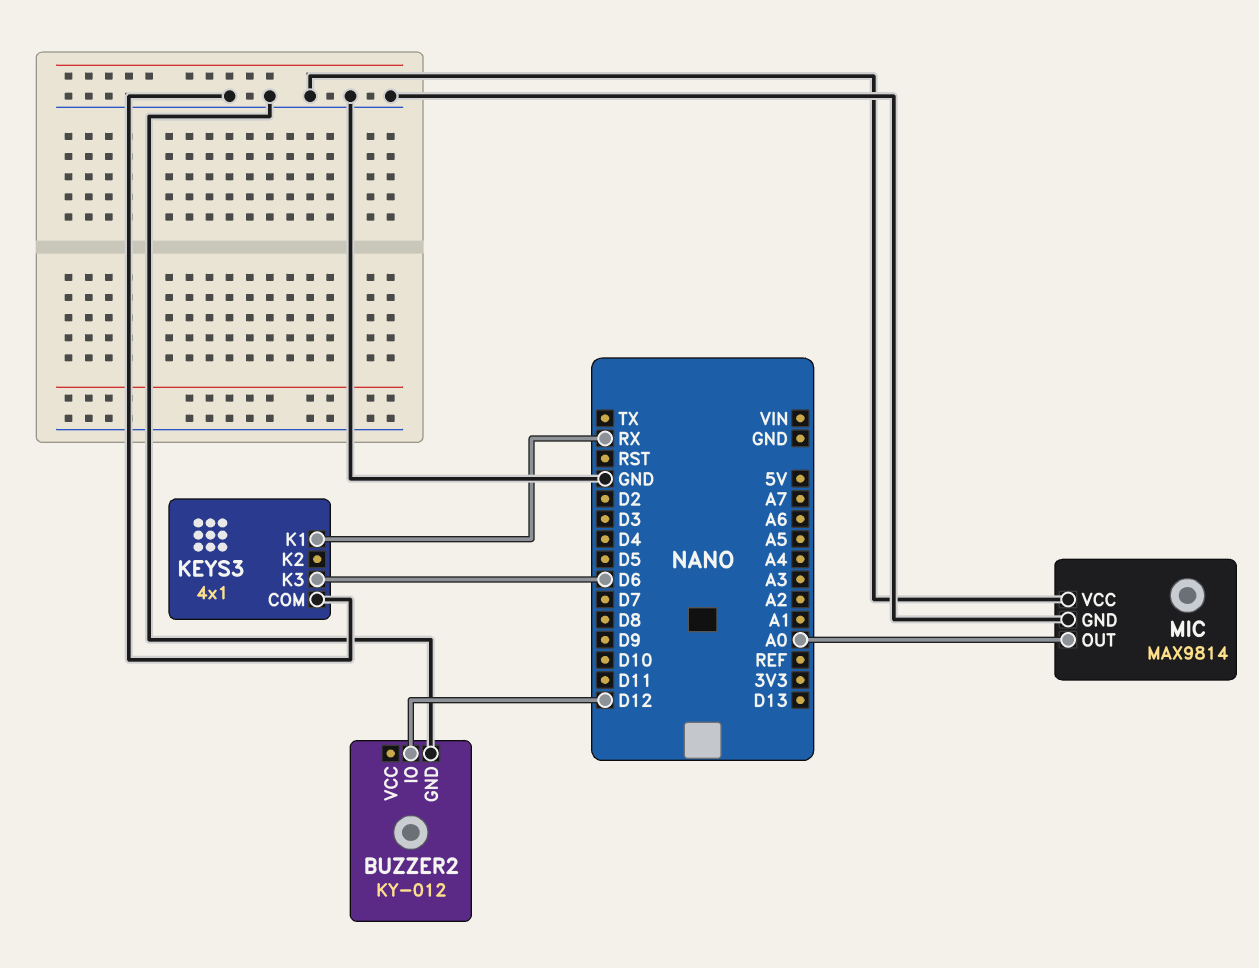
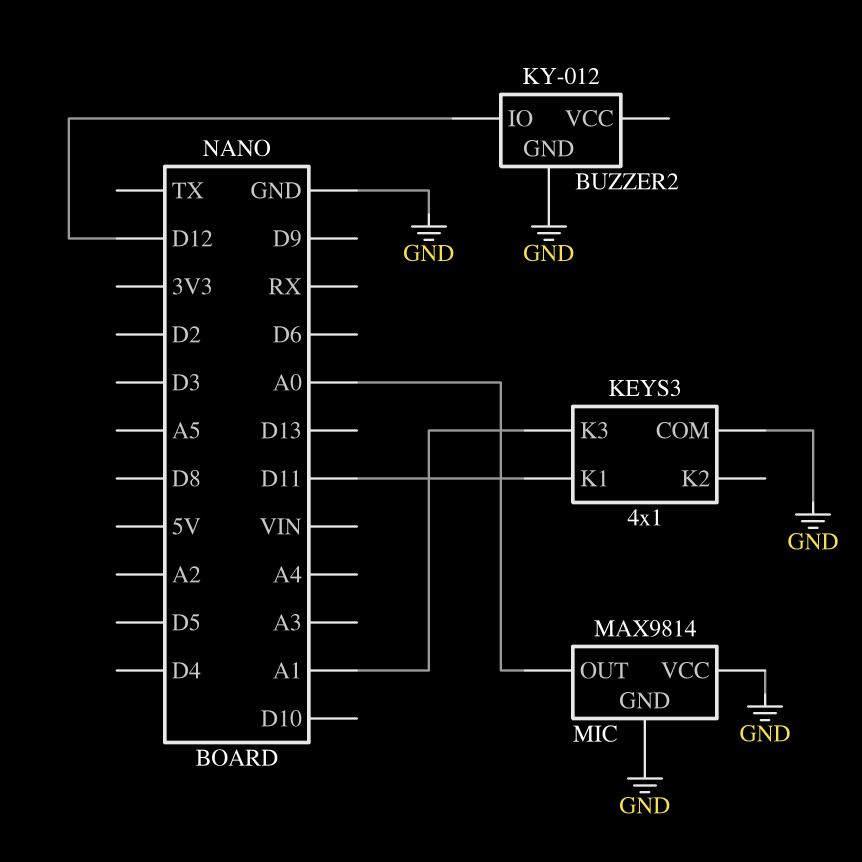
KEYS3 pin K1: RX -> D11
KEYS3 pin K3: D6 -> A1

